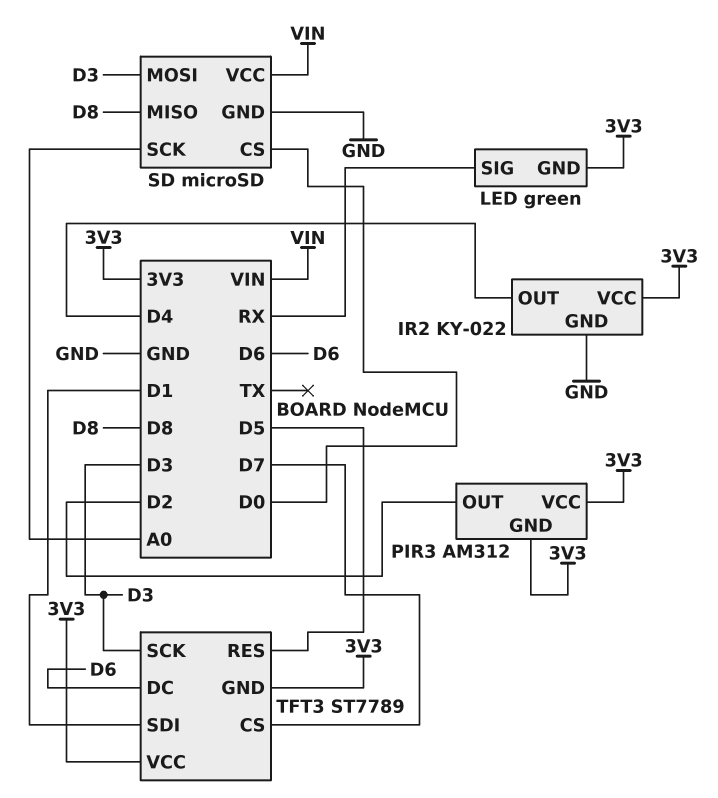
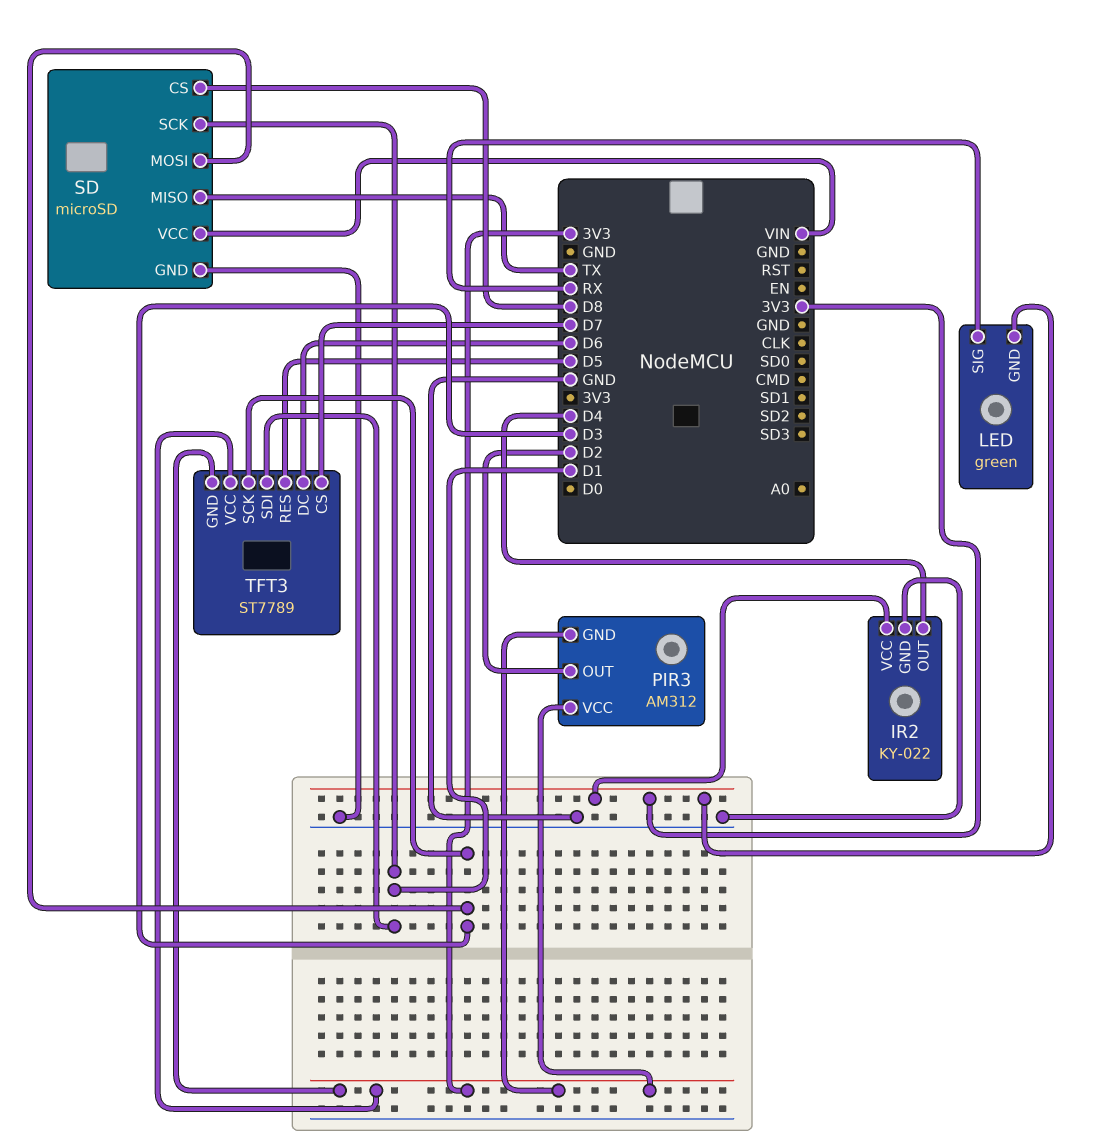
SD pin CS: D0 -> D8
SD pin MISO: D8 -> TX
SD pin SCK: A0 -> D1

